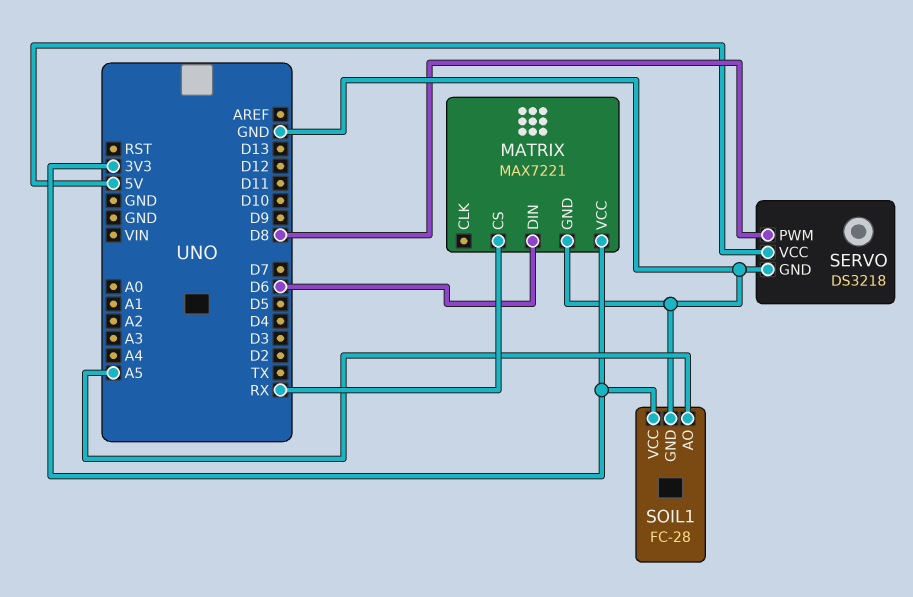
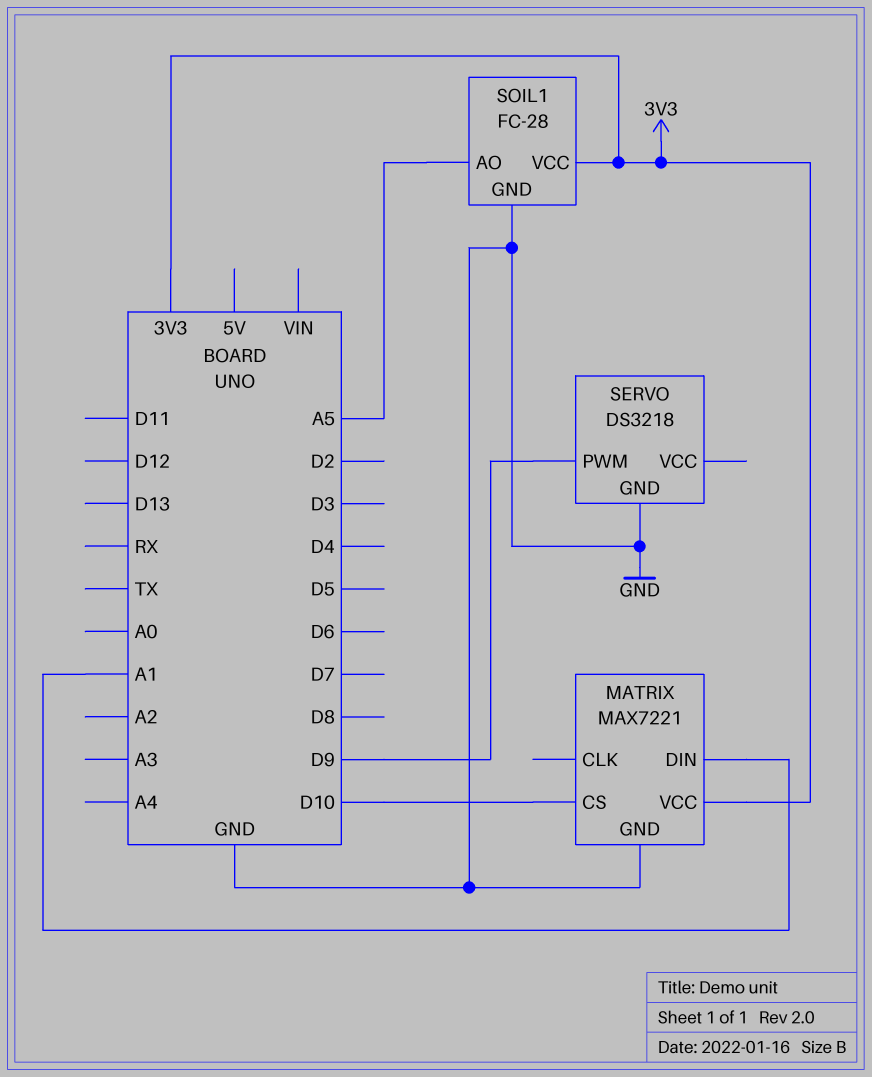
MATRIX pin CS: RX -> D10
MATRIX pin DIN: D6 -> A1
SERVO pin PWM: D8 -> D9
SERVO pin VCC: 5V -> none

